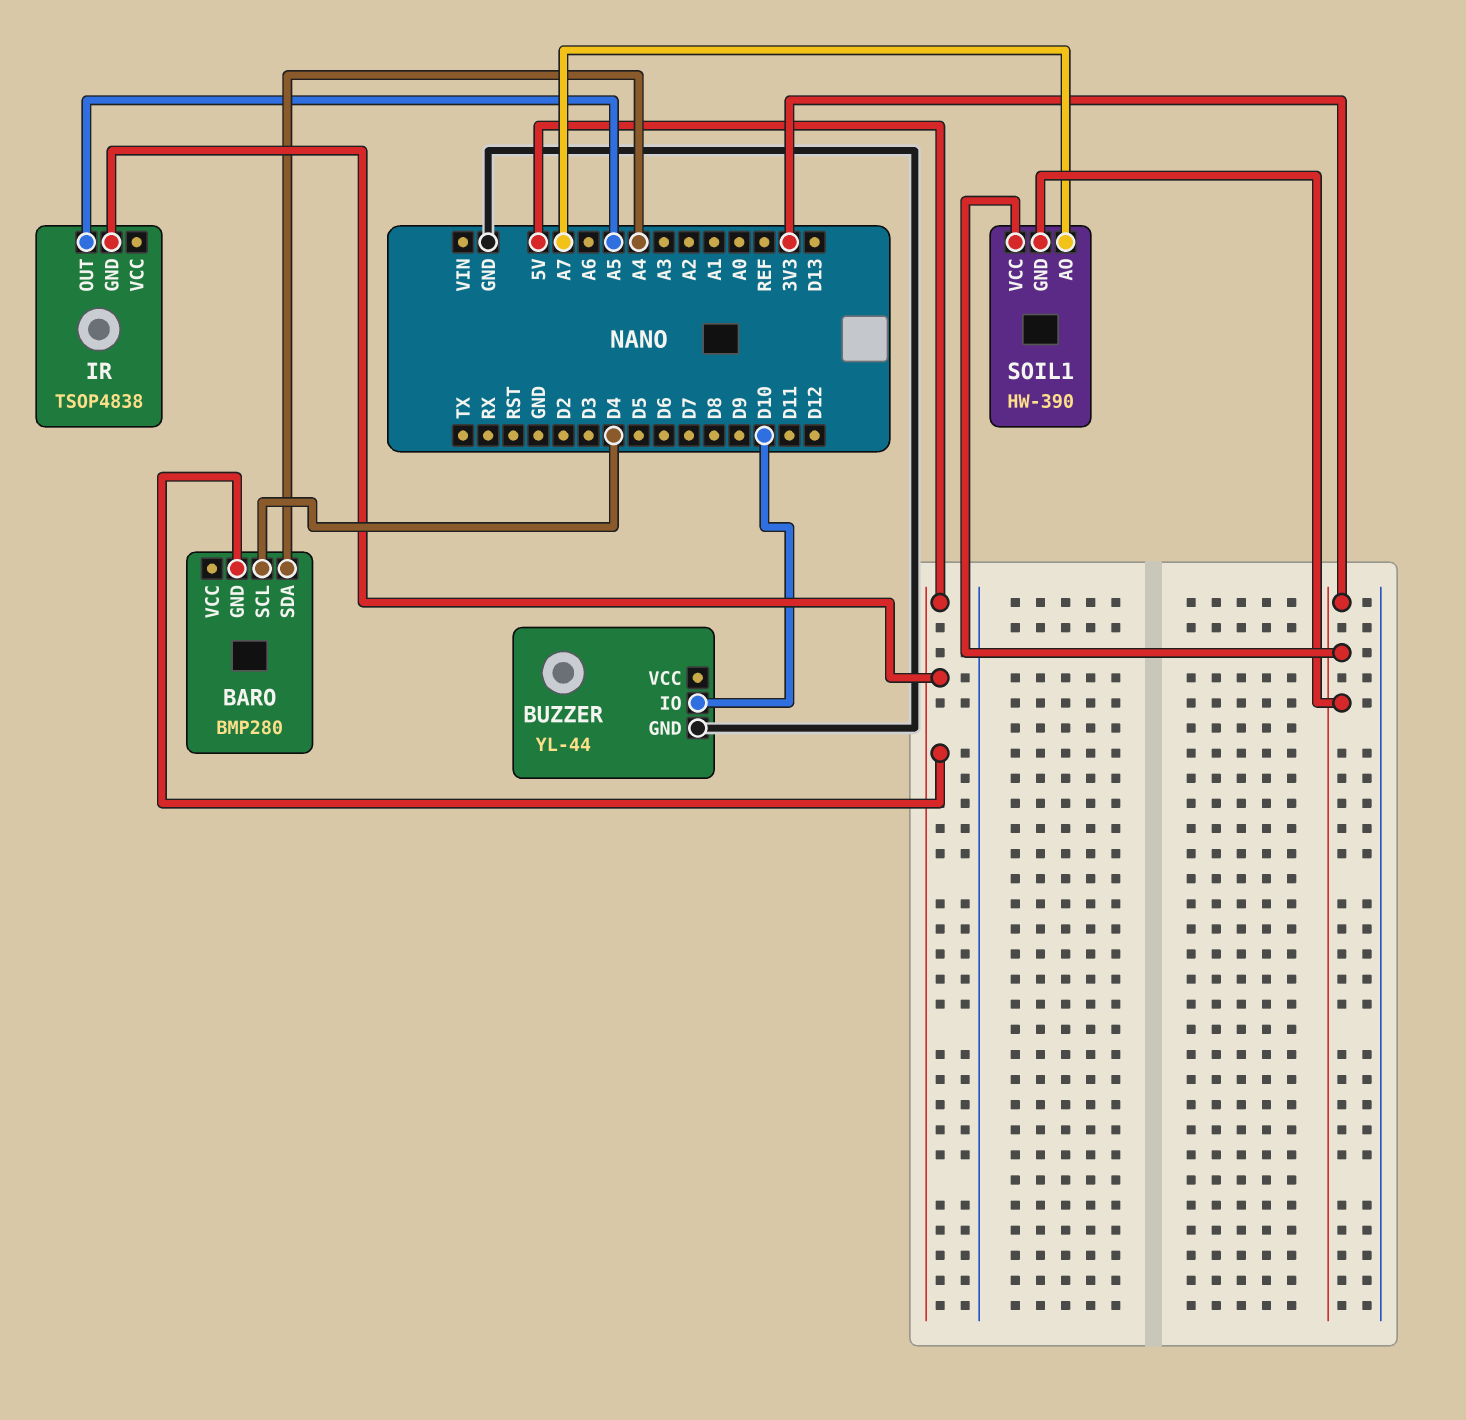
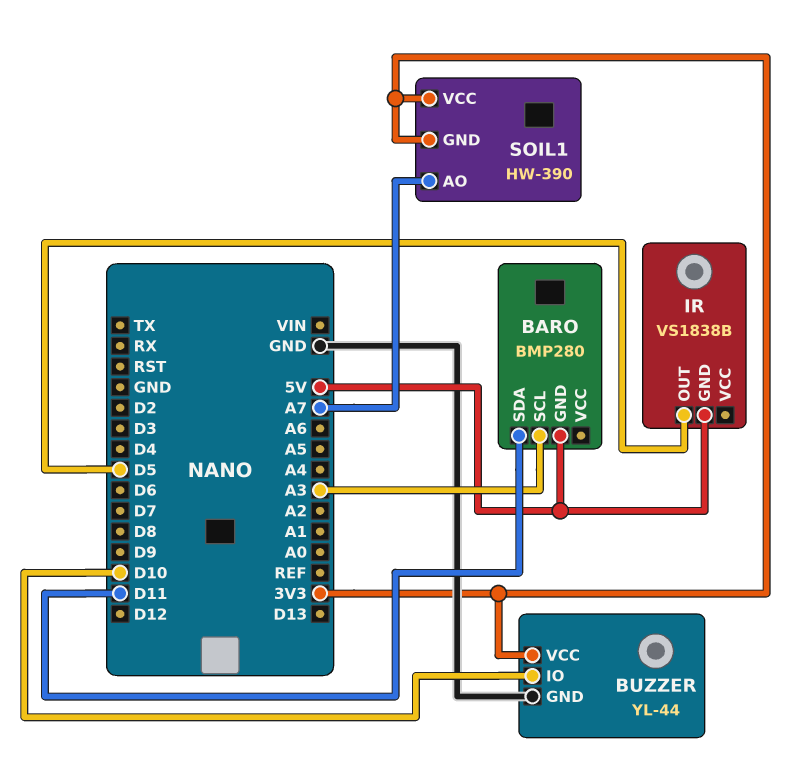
BARO pin SCL: D4 -> A3
BARO pin SDA: A4 -> D11
BUZZER pin VCC: none -> 3V3
IR: TSOP4838 -> VS1838B
IR pin OUT: A5 -> D5

